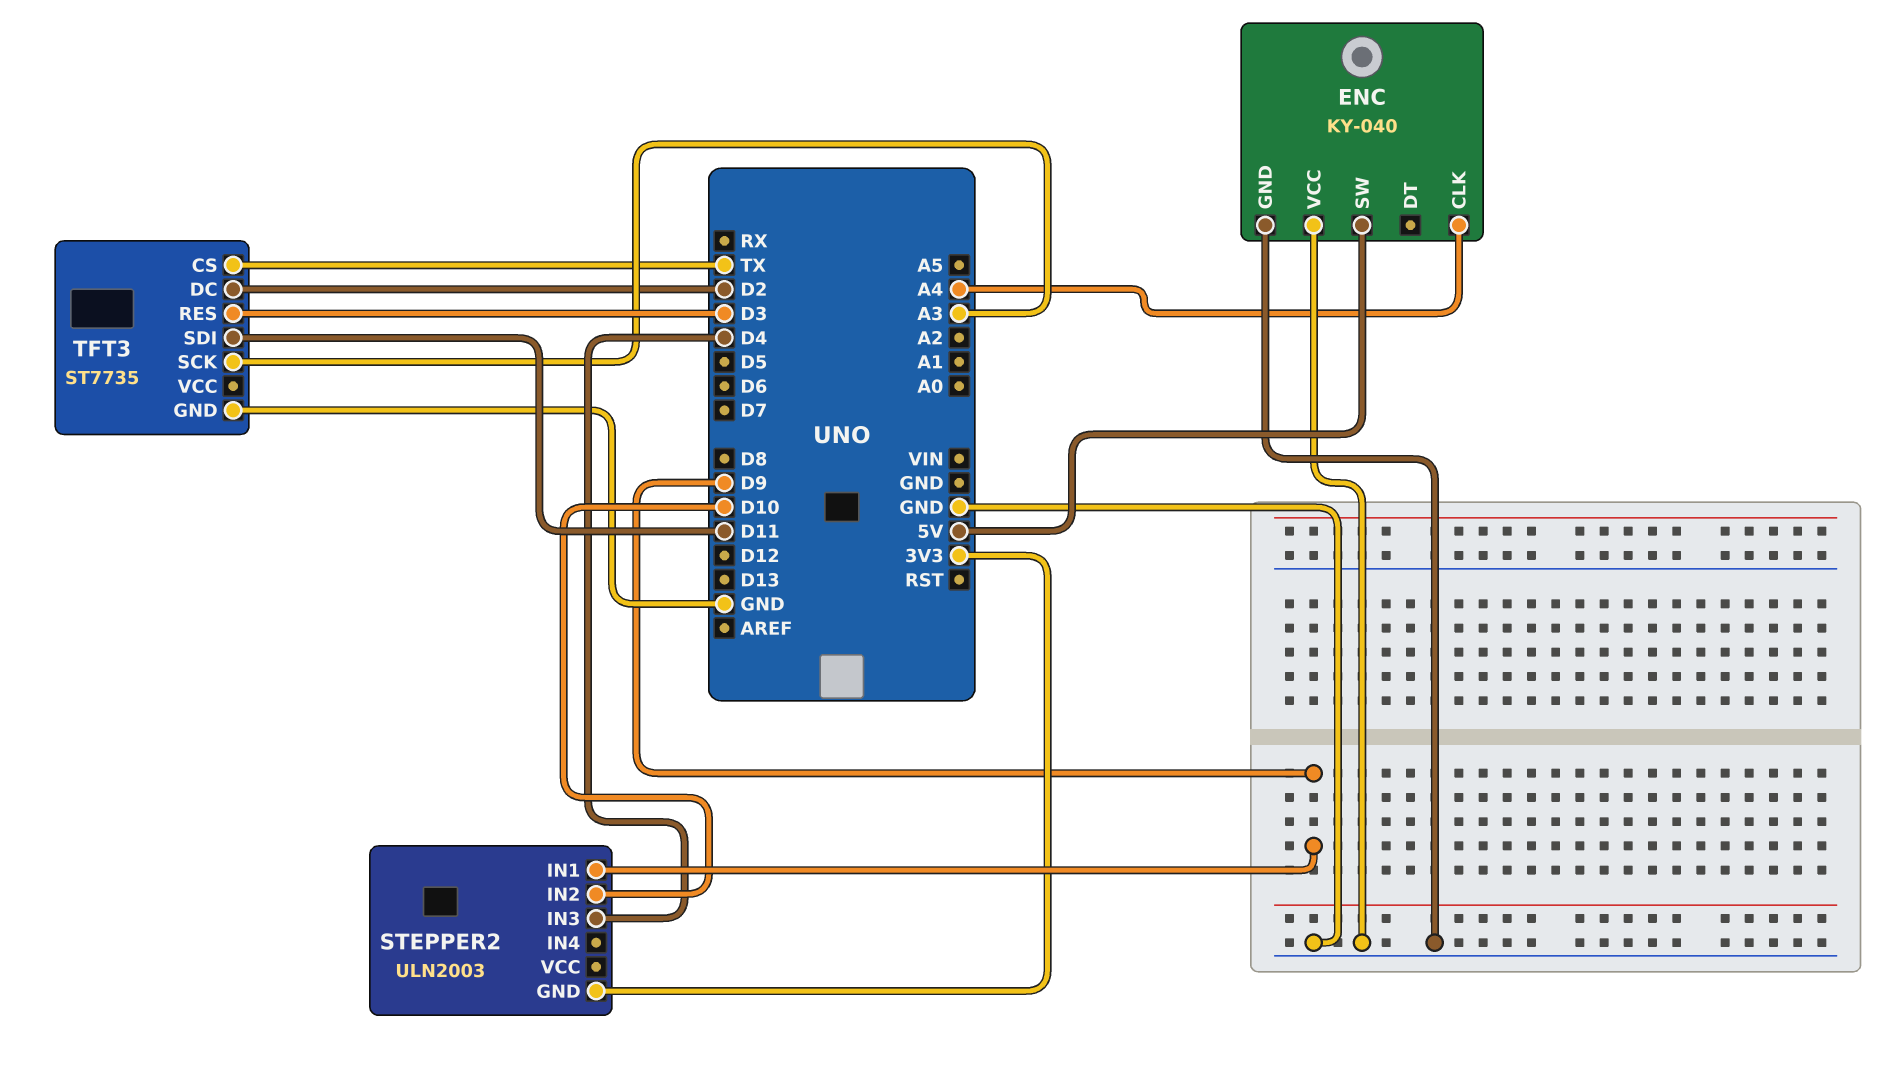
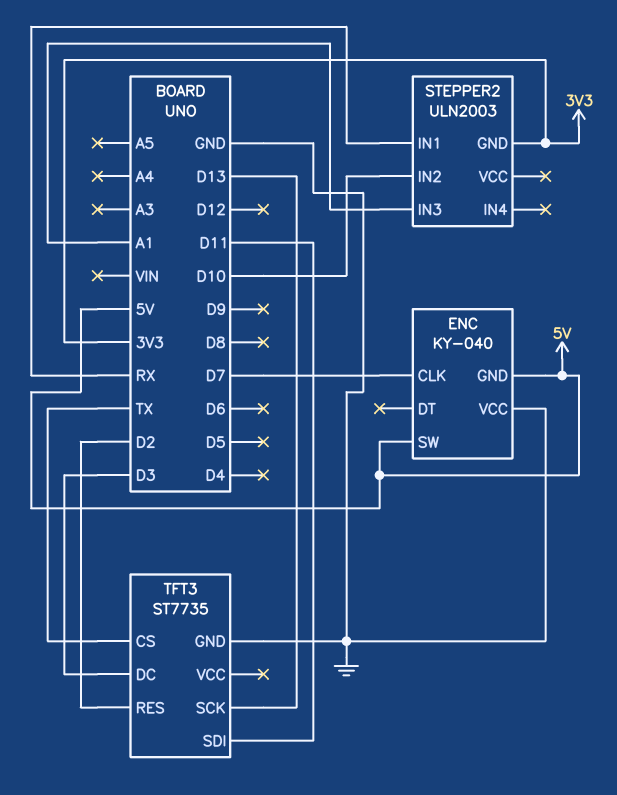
ENC pin CLK: A4 -> D7
ENC pin GND: GND -> 5V
STEPPER2 pin IN1: D9 -> RX
STEPPER2 pin IN3: D4 -> A1
TFT3 pin DC: D2 -> D3
TFT3 pin RES: D3 -> D2
TFT3 pin SCK: A3 -> D13

